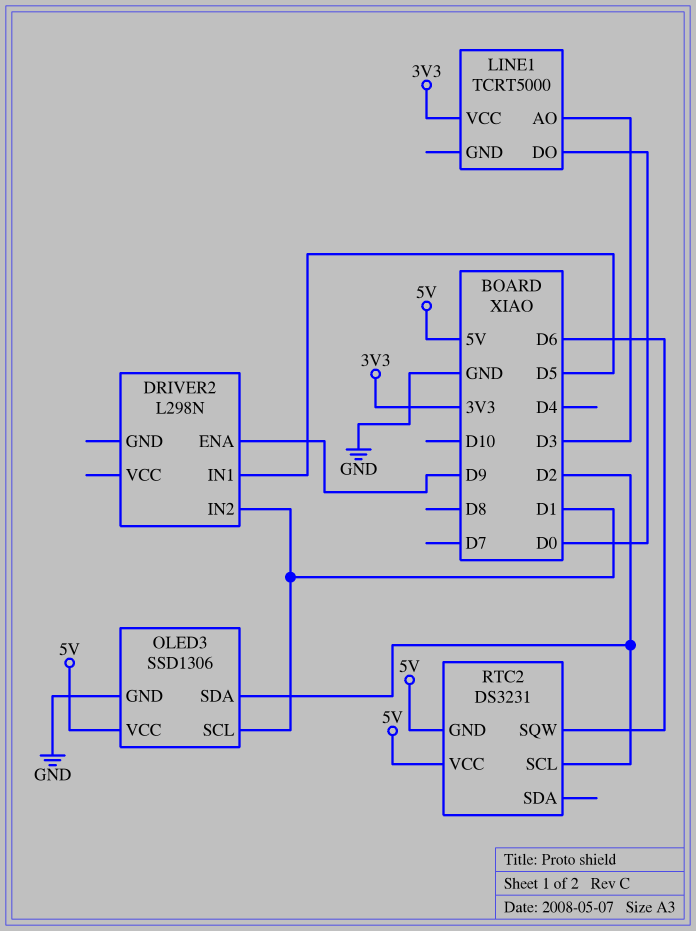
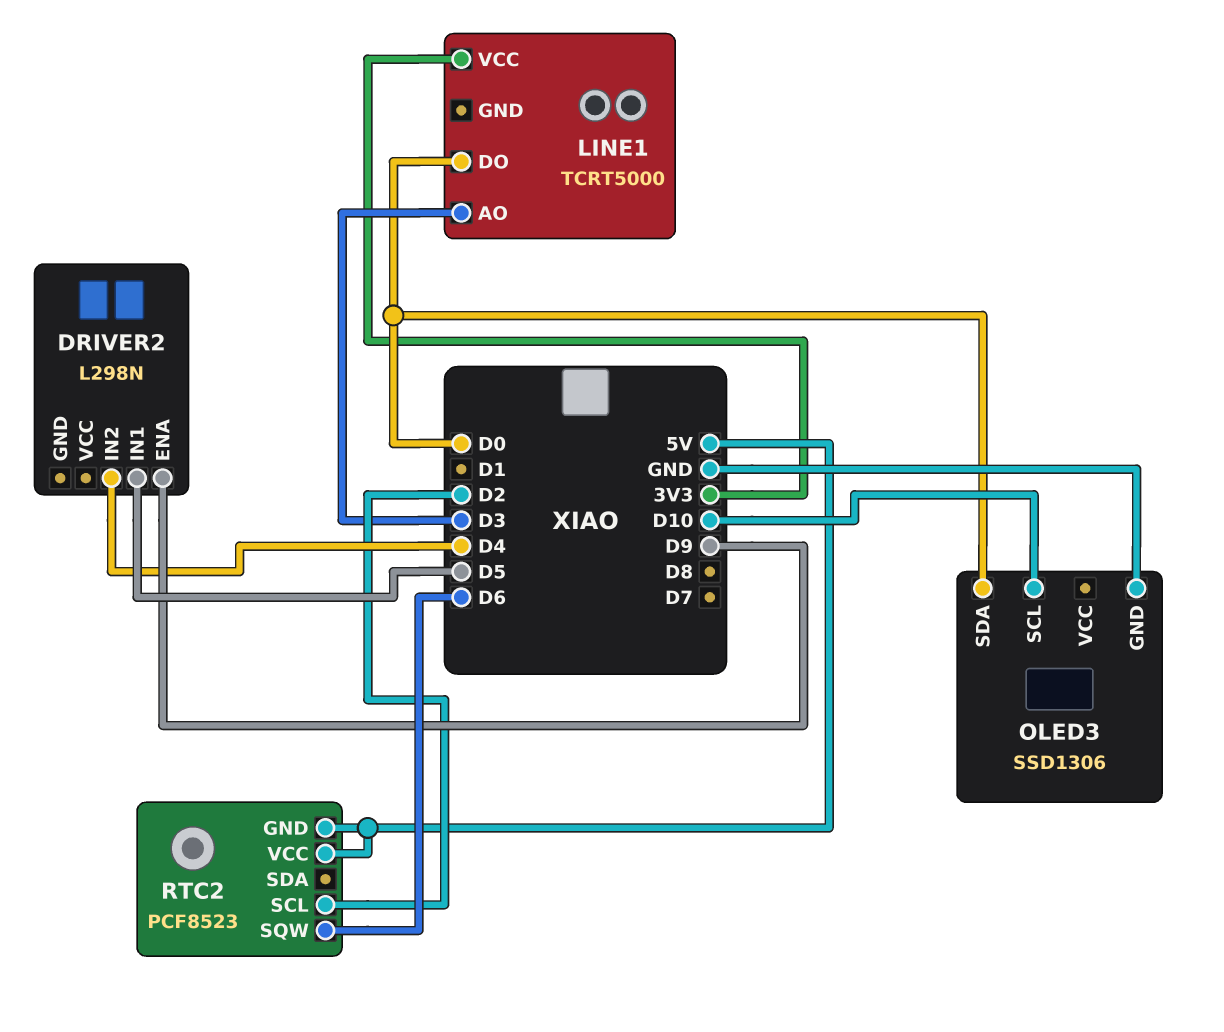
DRIVER2 pin IN2: D1 -> D4
OLED3 pin SCL: D1 -> D10
OLED3 pin SDA: D2 -> D0
OLED3 pin VCC: 5V -> none
RTC2: DS3231 -> PCF8523

